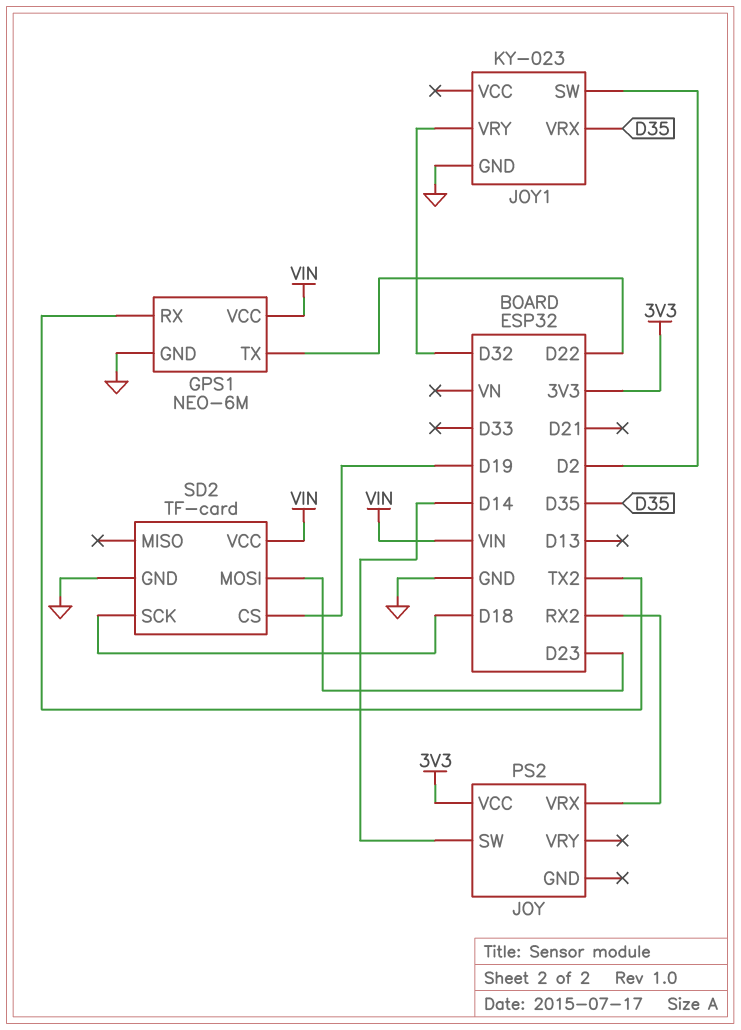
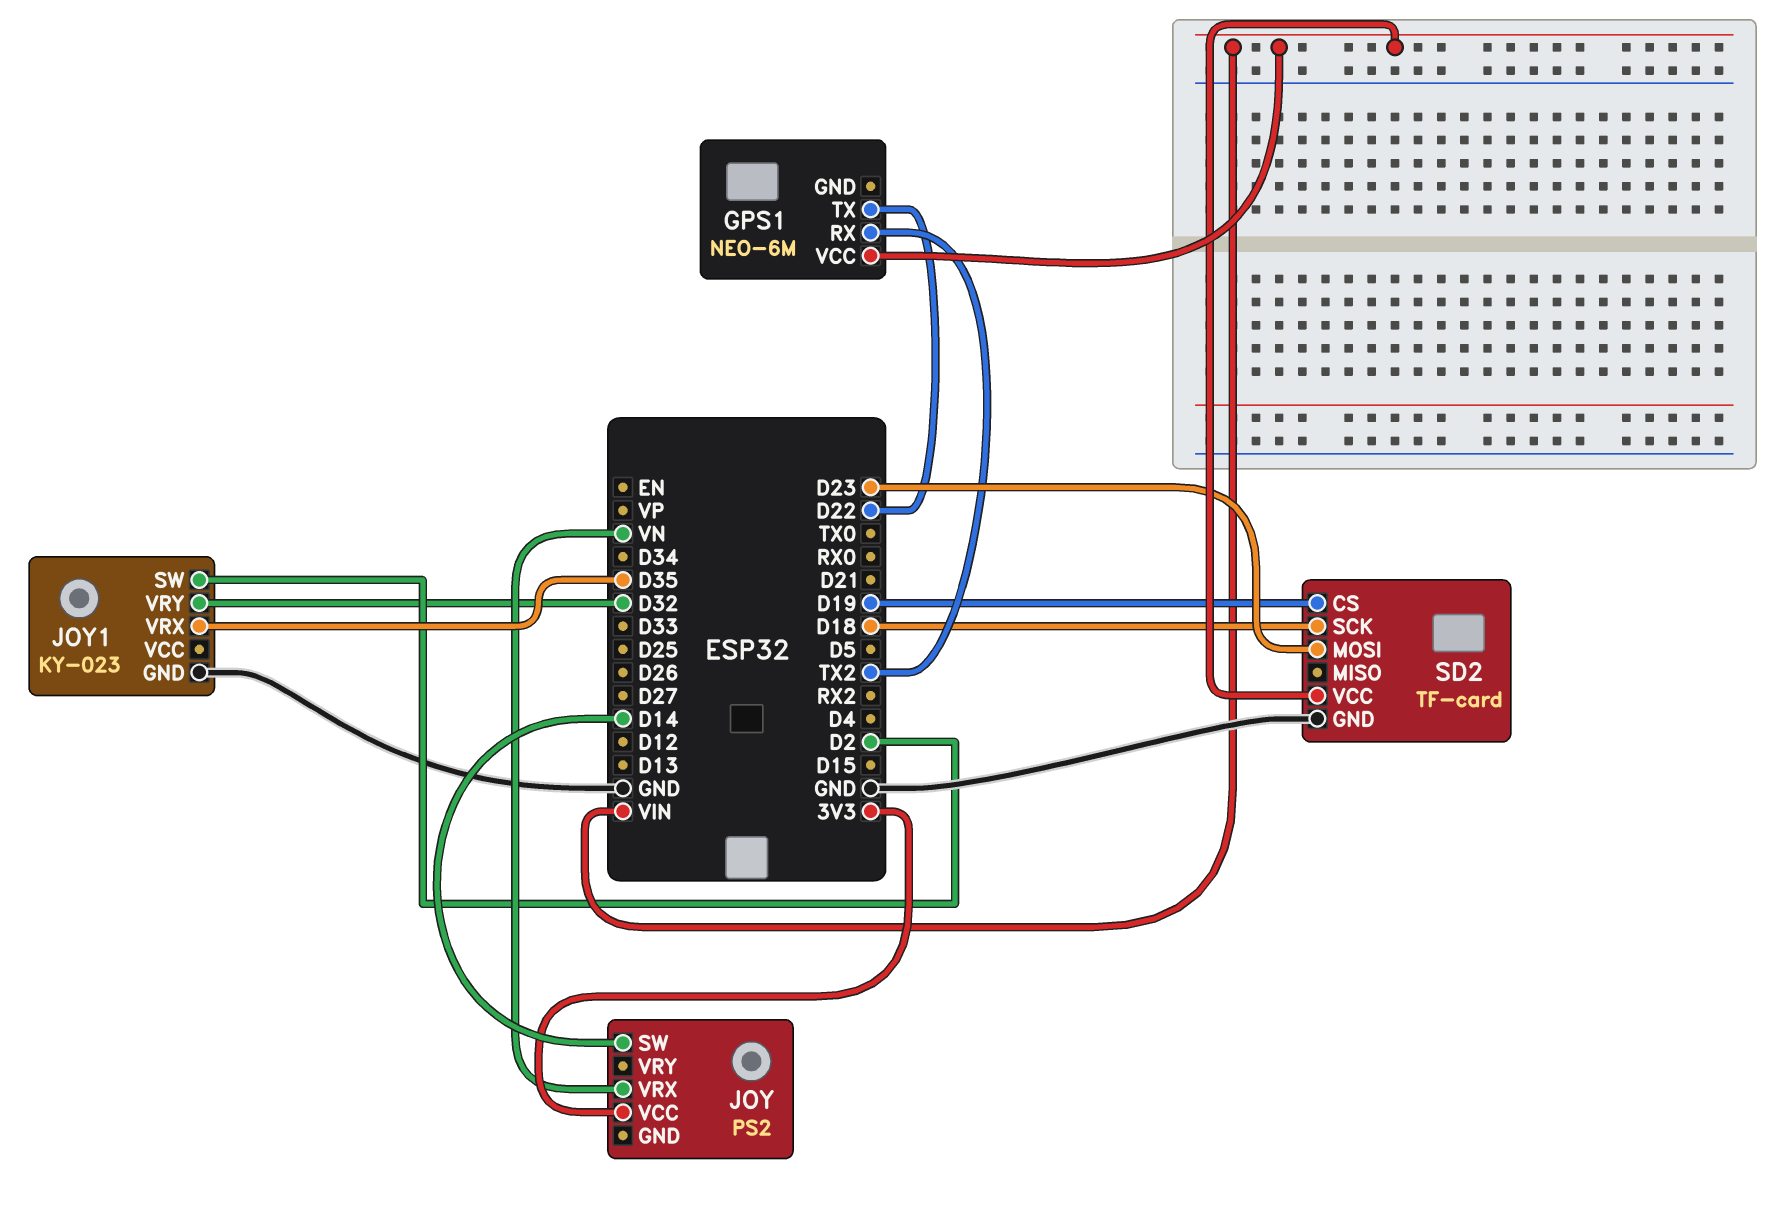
GPS1 pin GND: GND -> none
JOY pin VRX: RX2 -> VN

